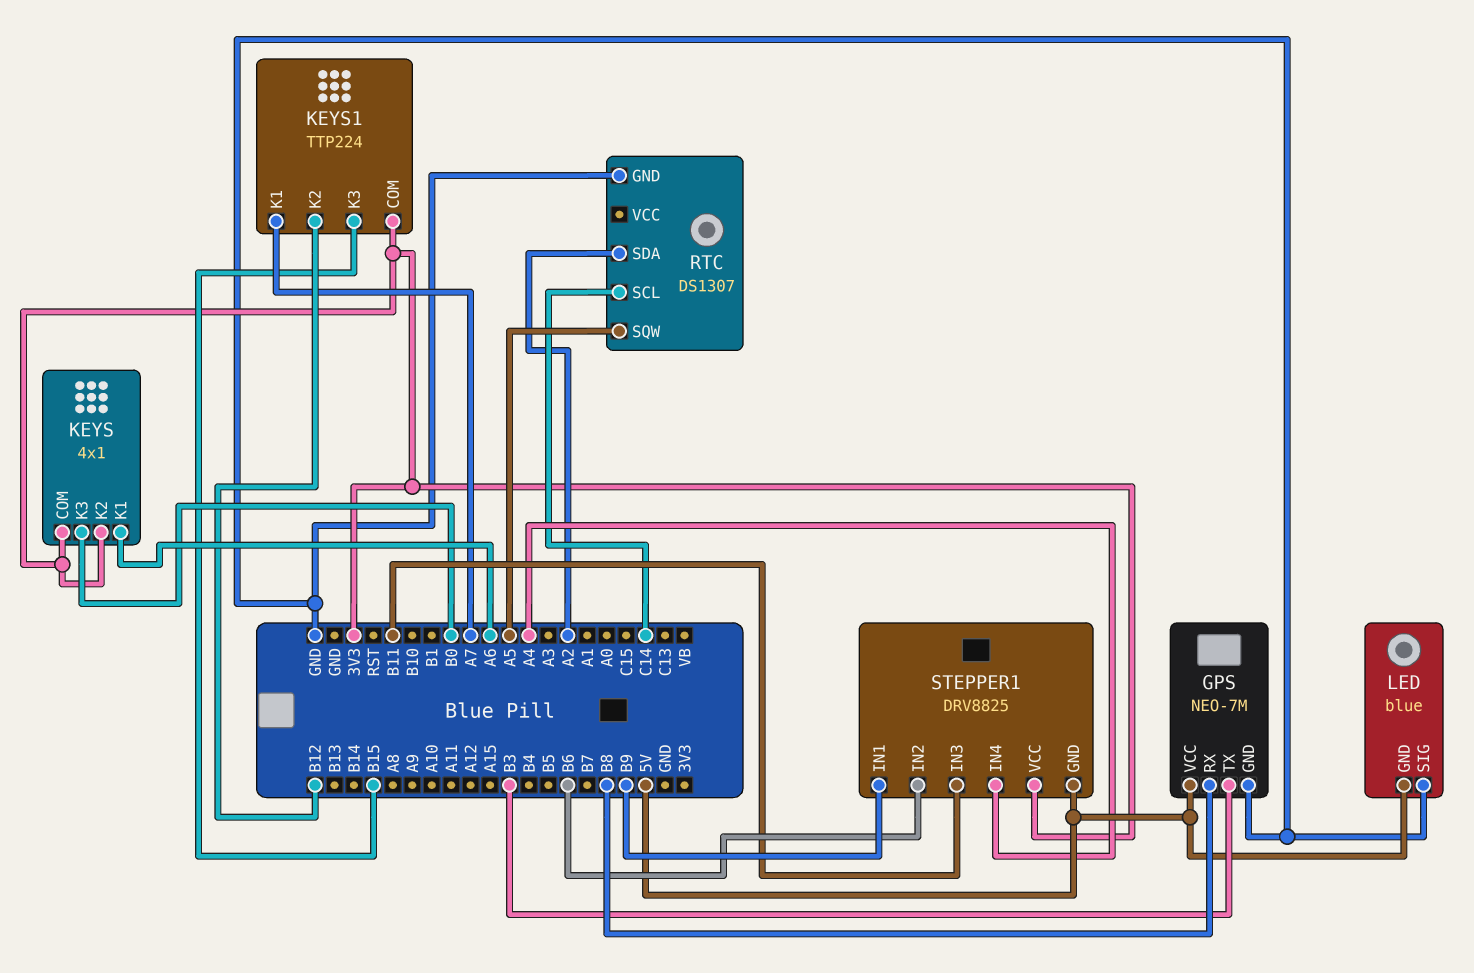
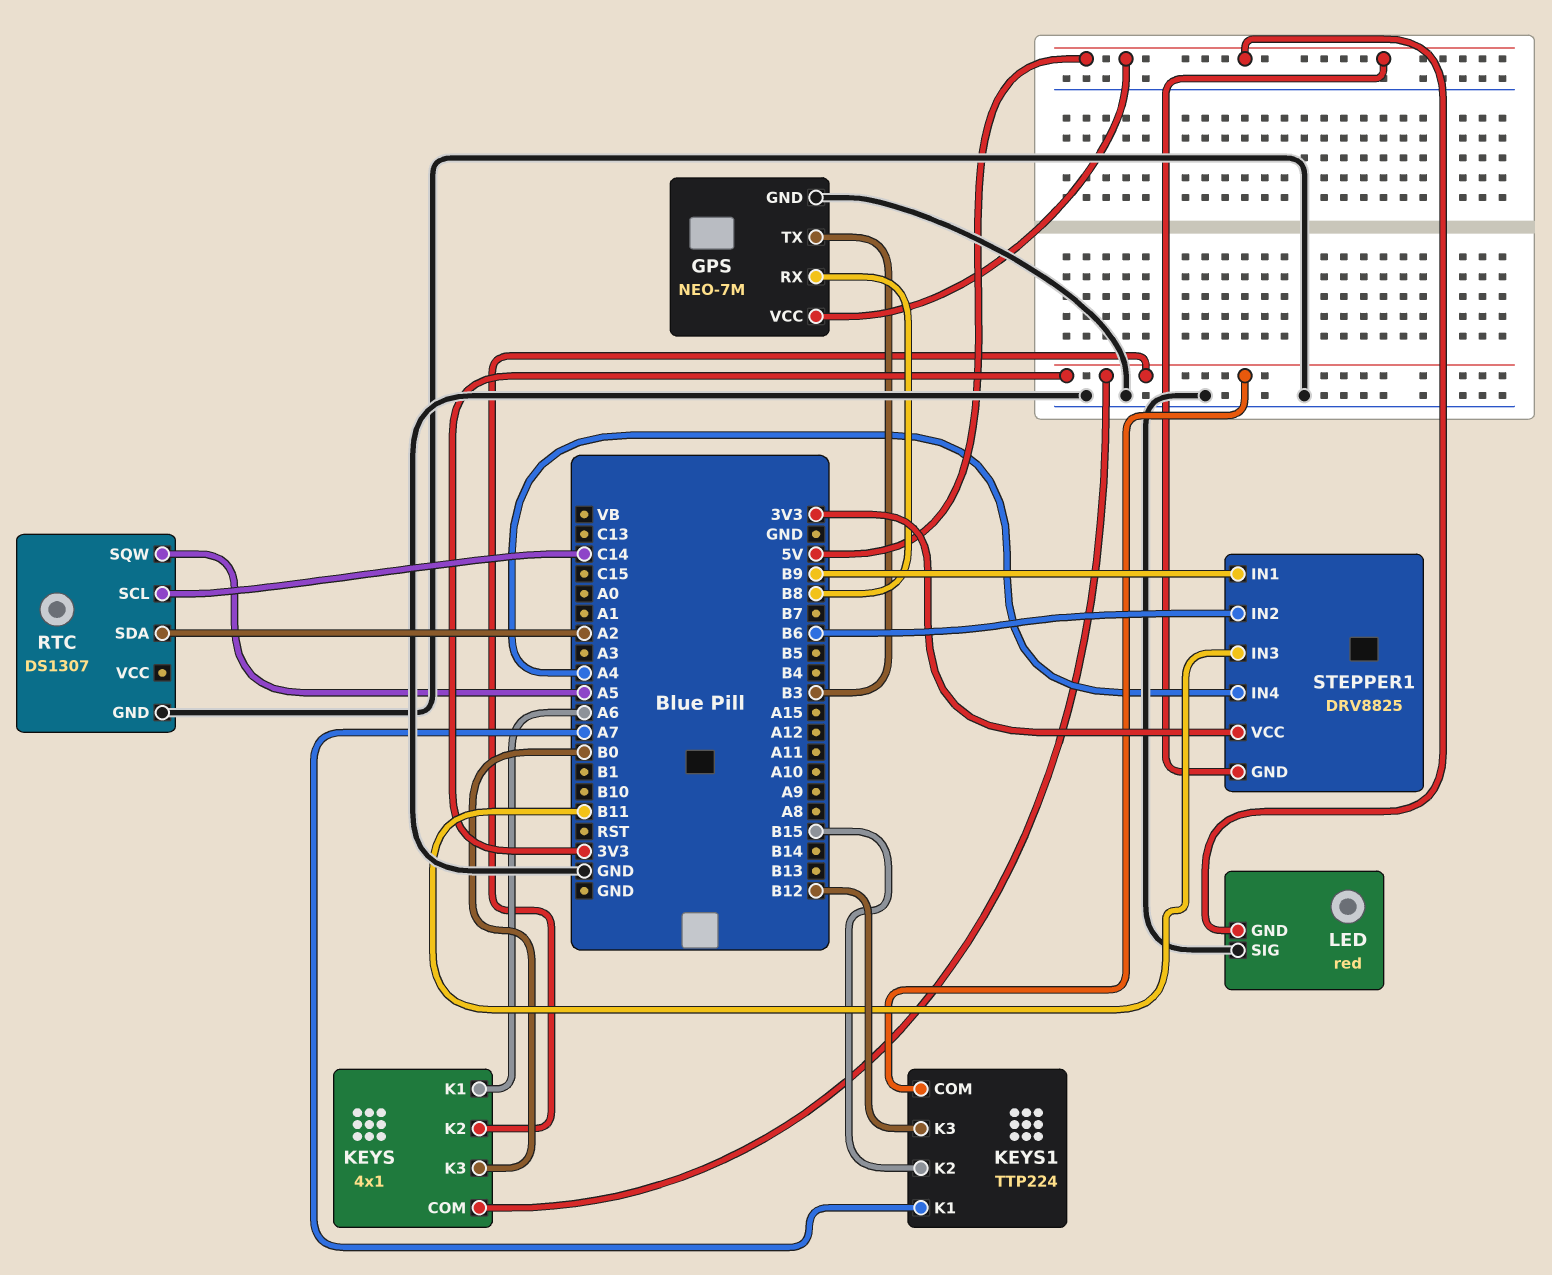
KEYS1 pin K2: B12 -> B15
KEYS1 pin K3: B15 -> B12
LED: blue -> red

